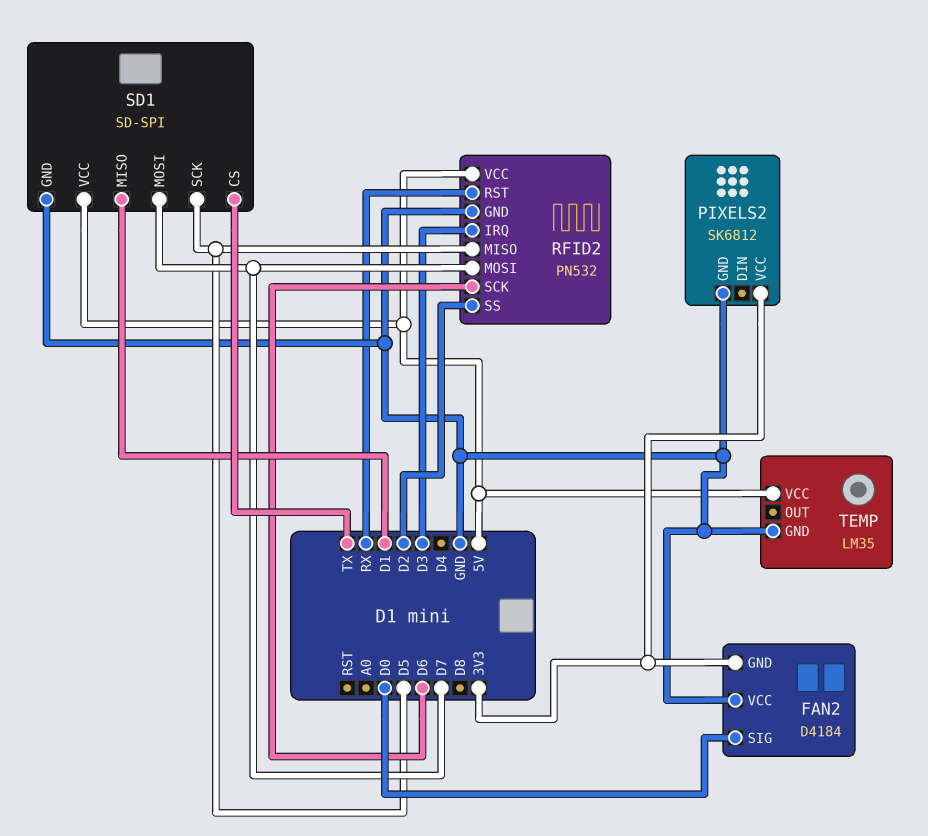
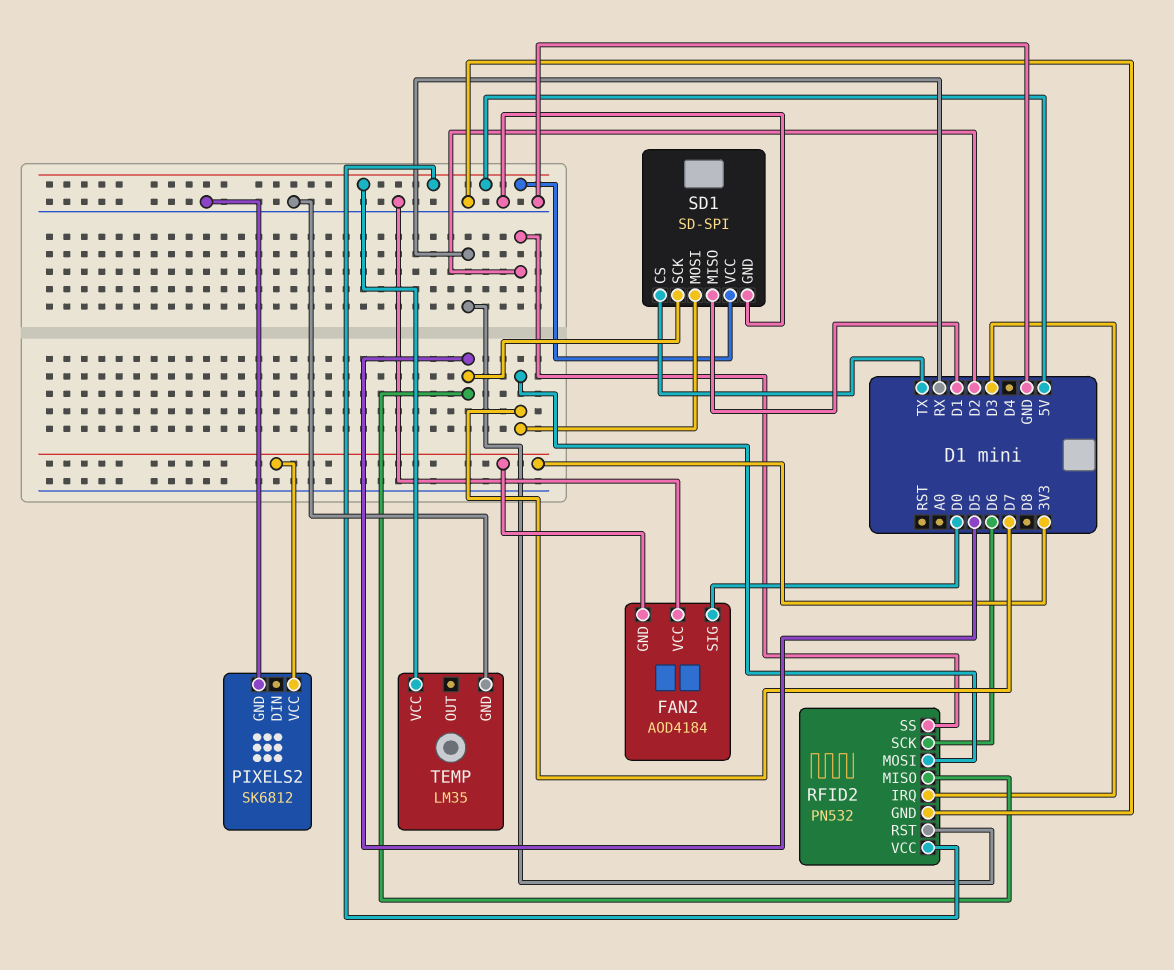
FAN2: D4184 -> AOD4184

